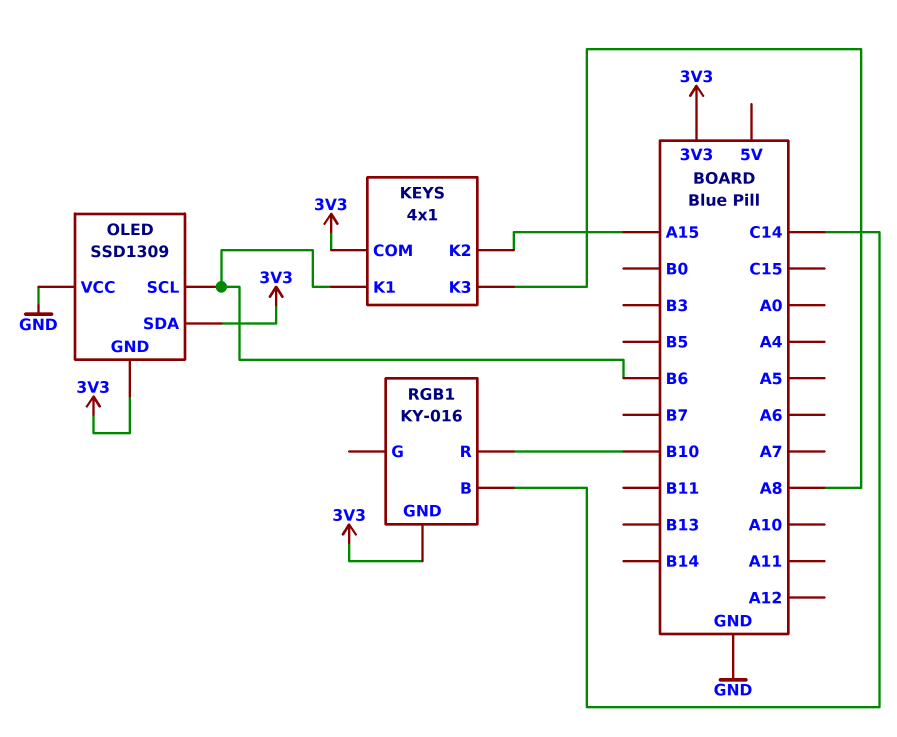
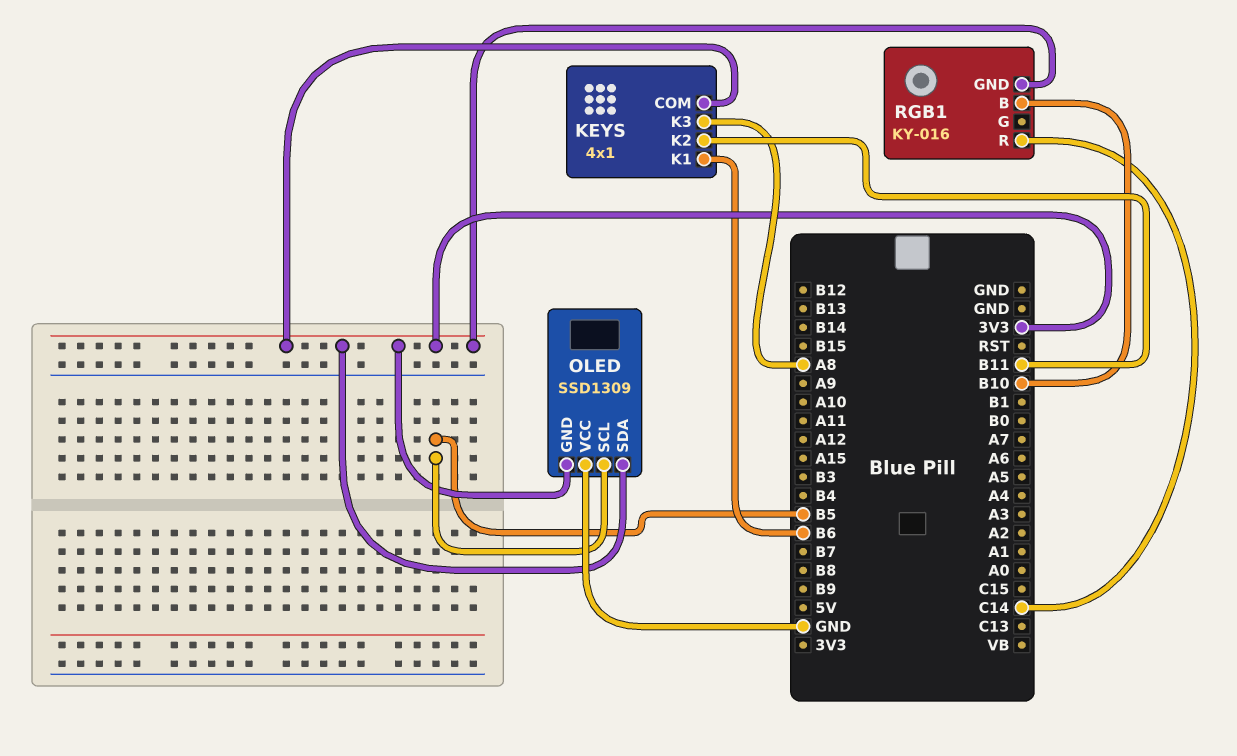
KEYS pin K2: A15 -> B11
OLED pin SCL: B6 -> B5
RGB1 pin B: C14 -> B10
RGB1 pin R: B10 -> C14

